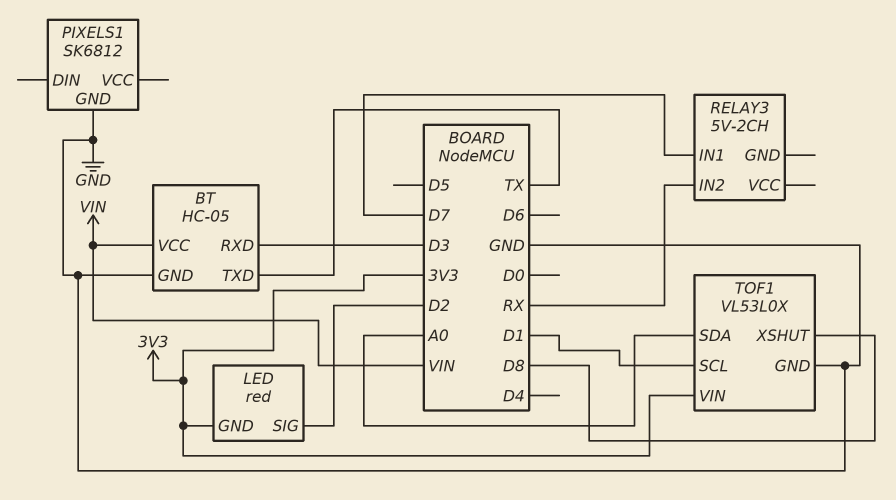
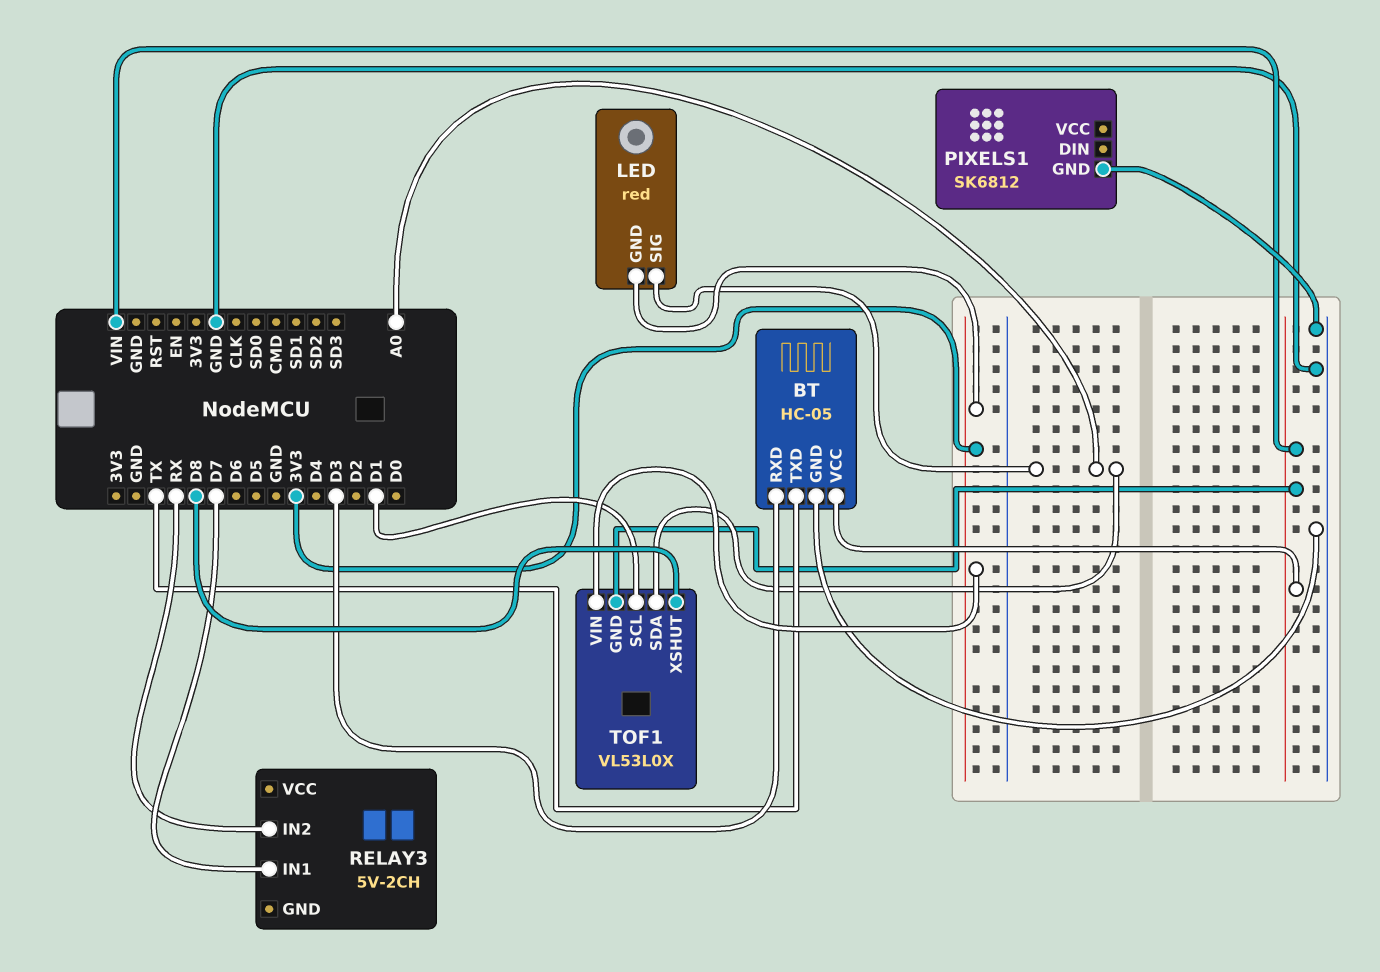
LED pin SIG: D2 -> A0
TOF1 pin GND: GND -> VIN

